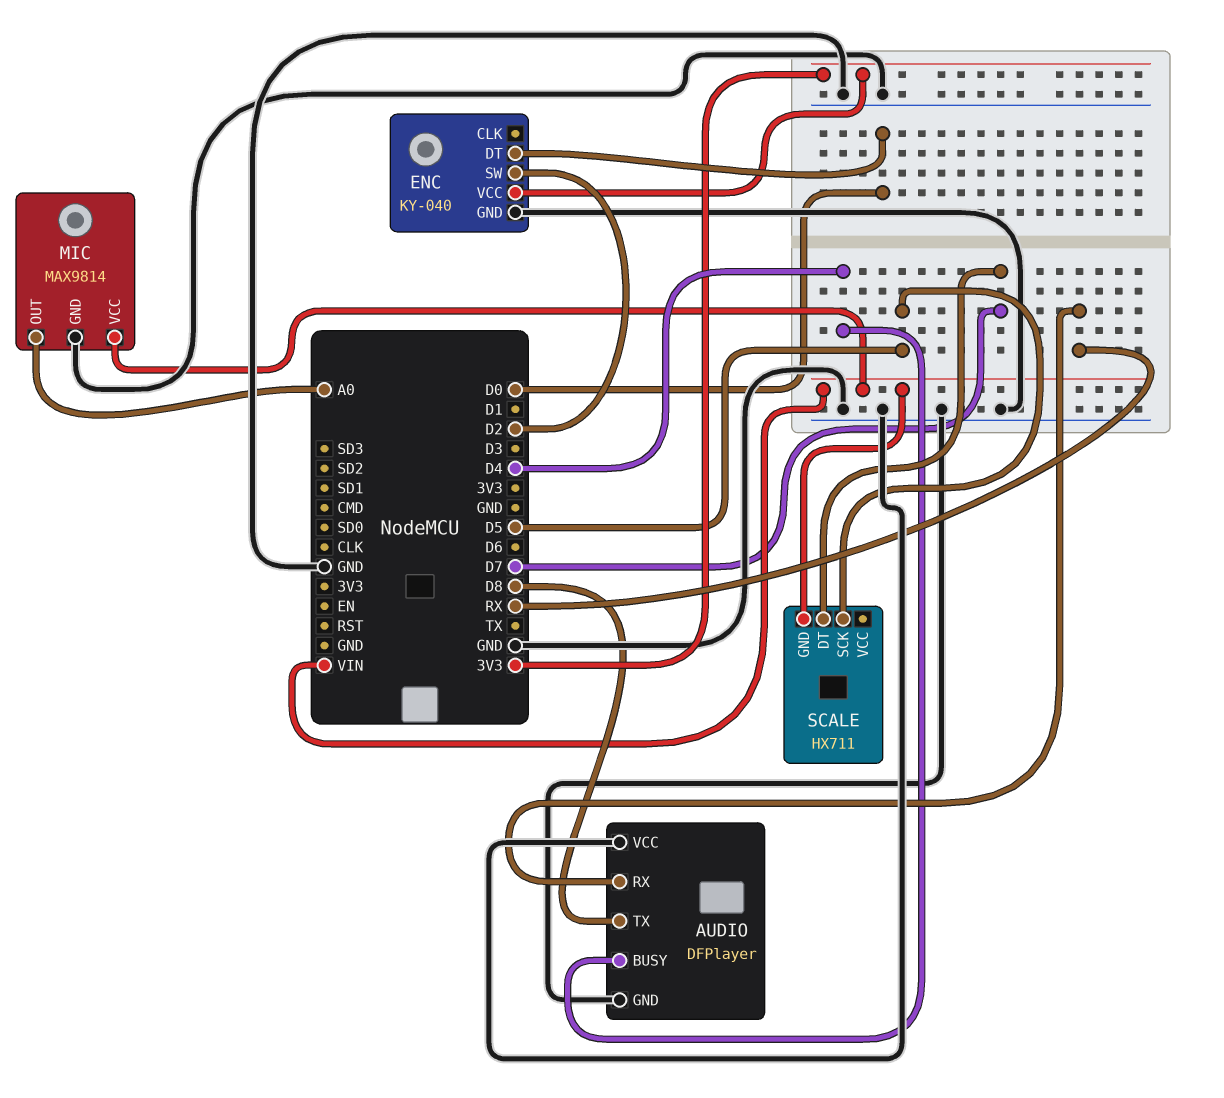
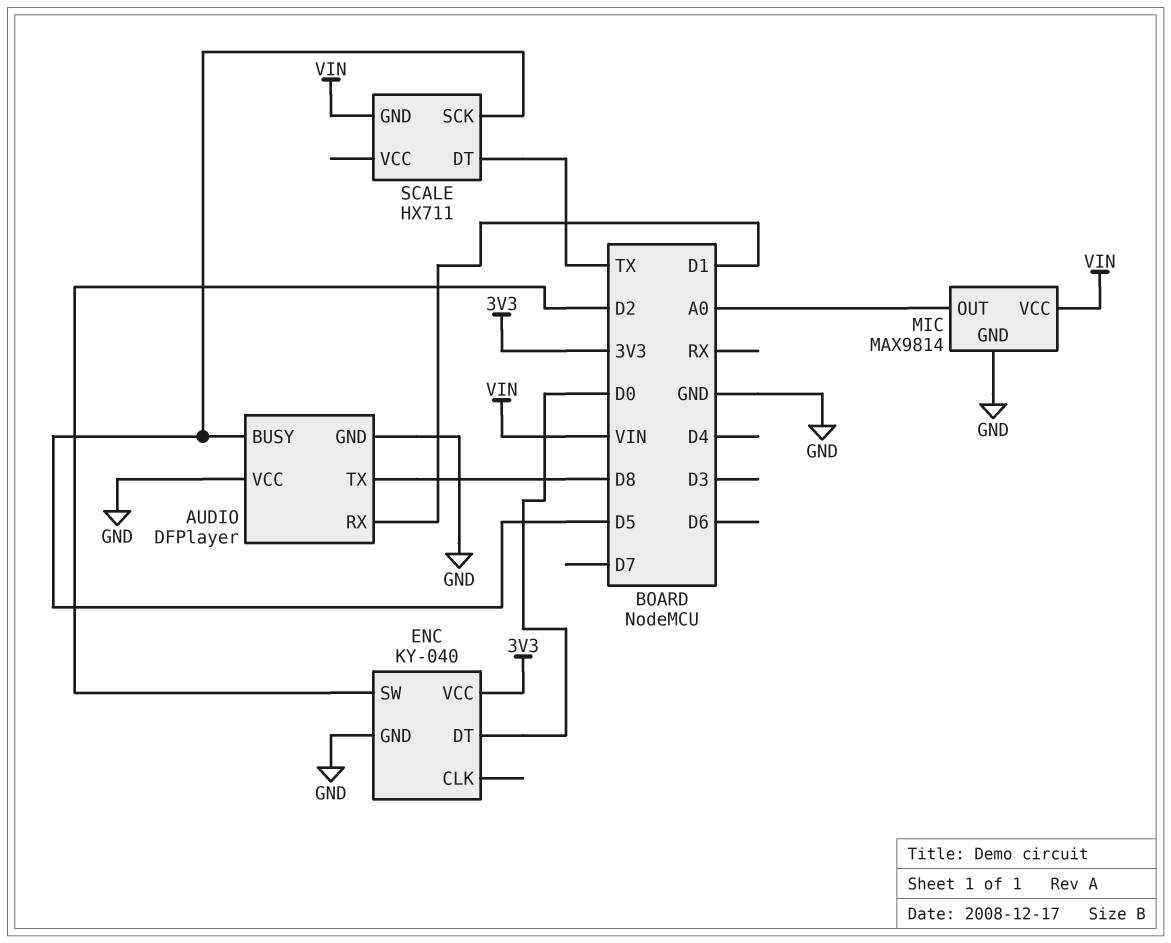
AUDIO pin BUSY: D4 -> D5
AUDIO pin RX: RX -> D1
SCALE pin DT: D7 -> TX

